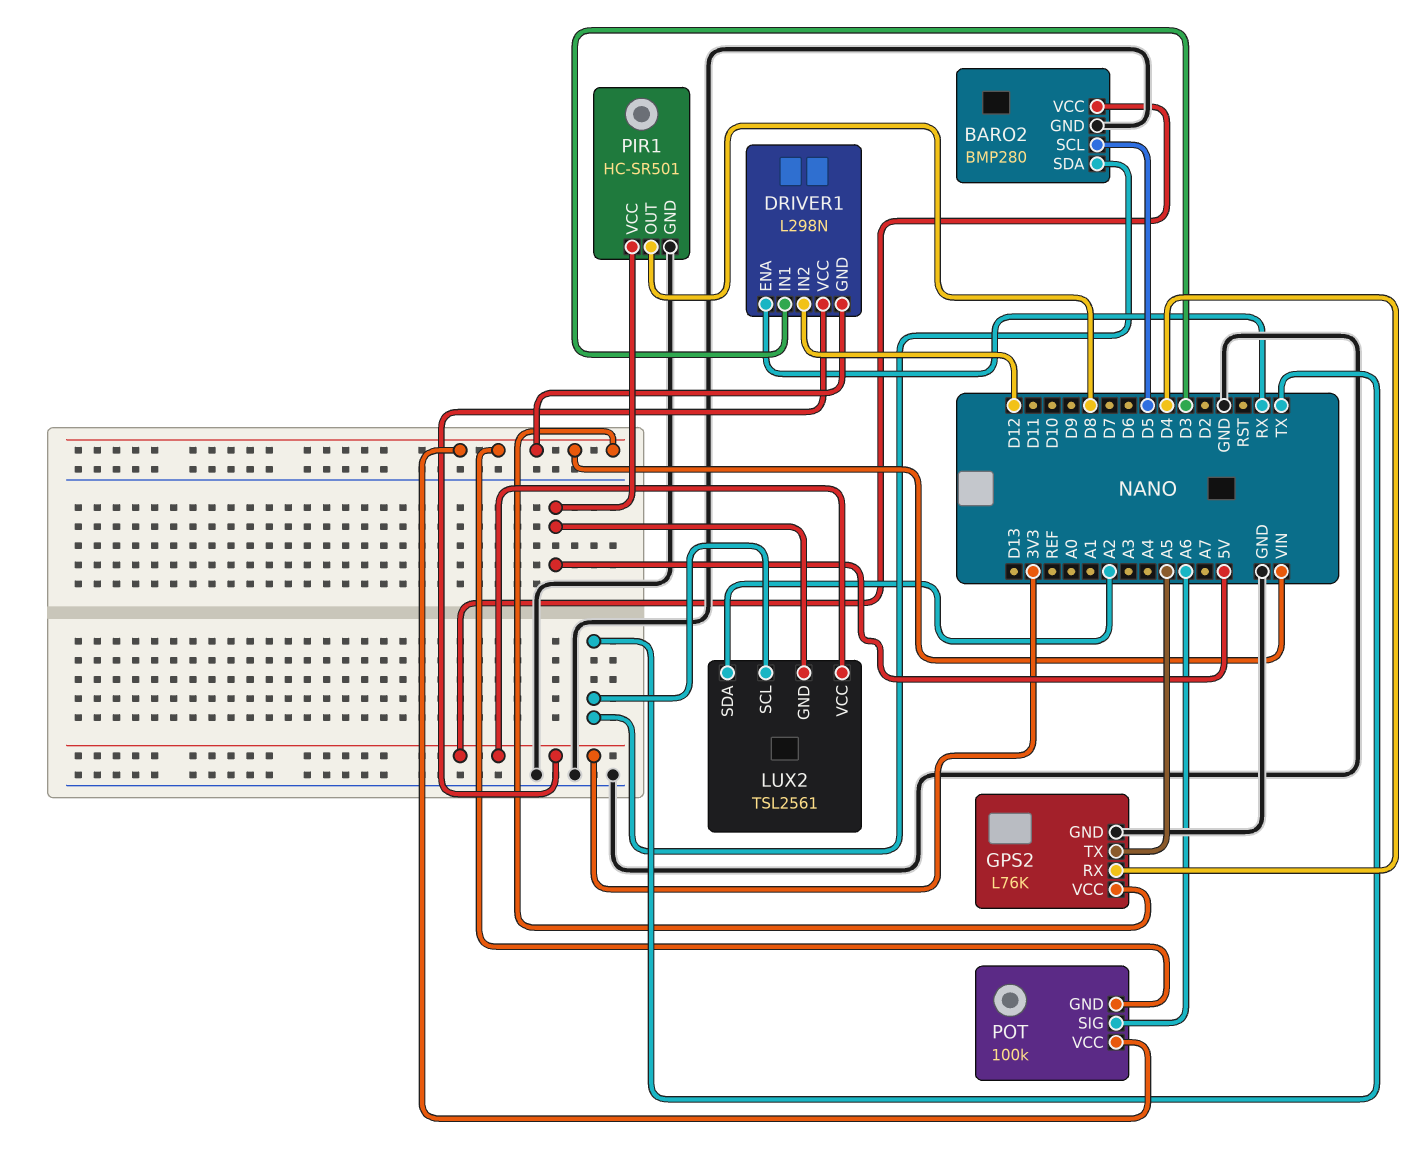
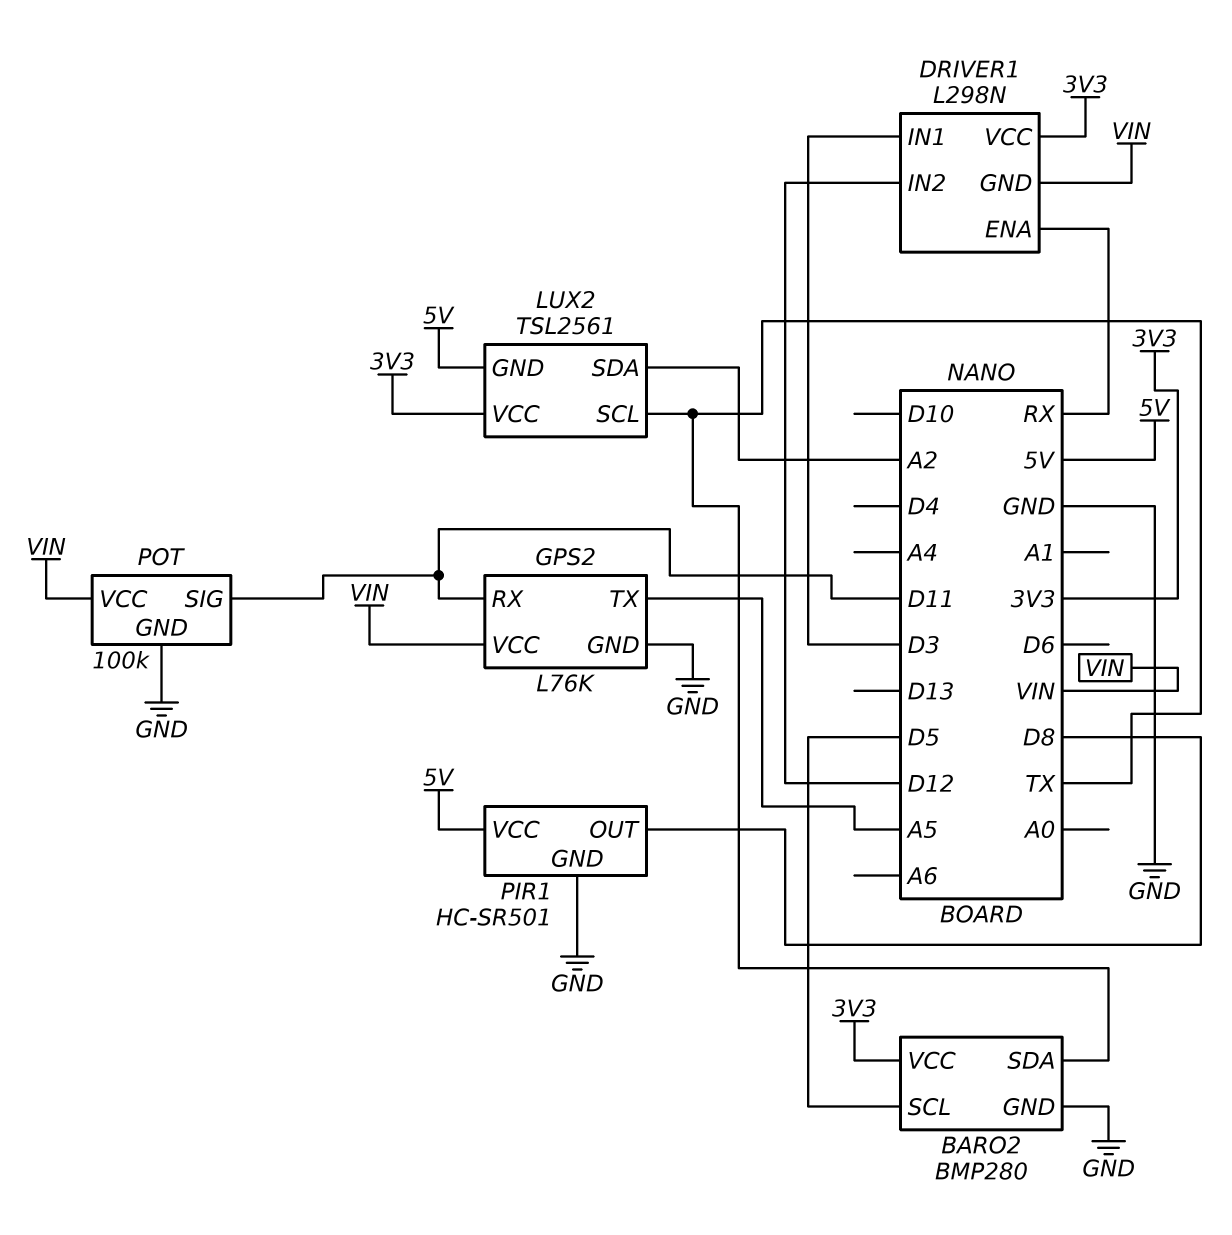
GPS2 pin RX: D4 -> D11
POT pin GND: VIN -> GND
POT pin SIG: A6 -> D11

